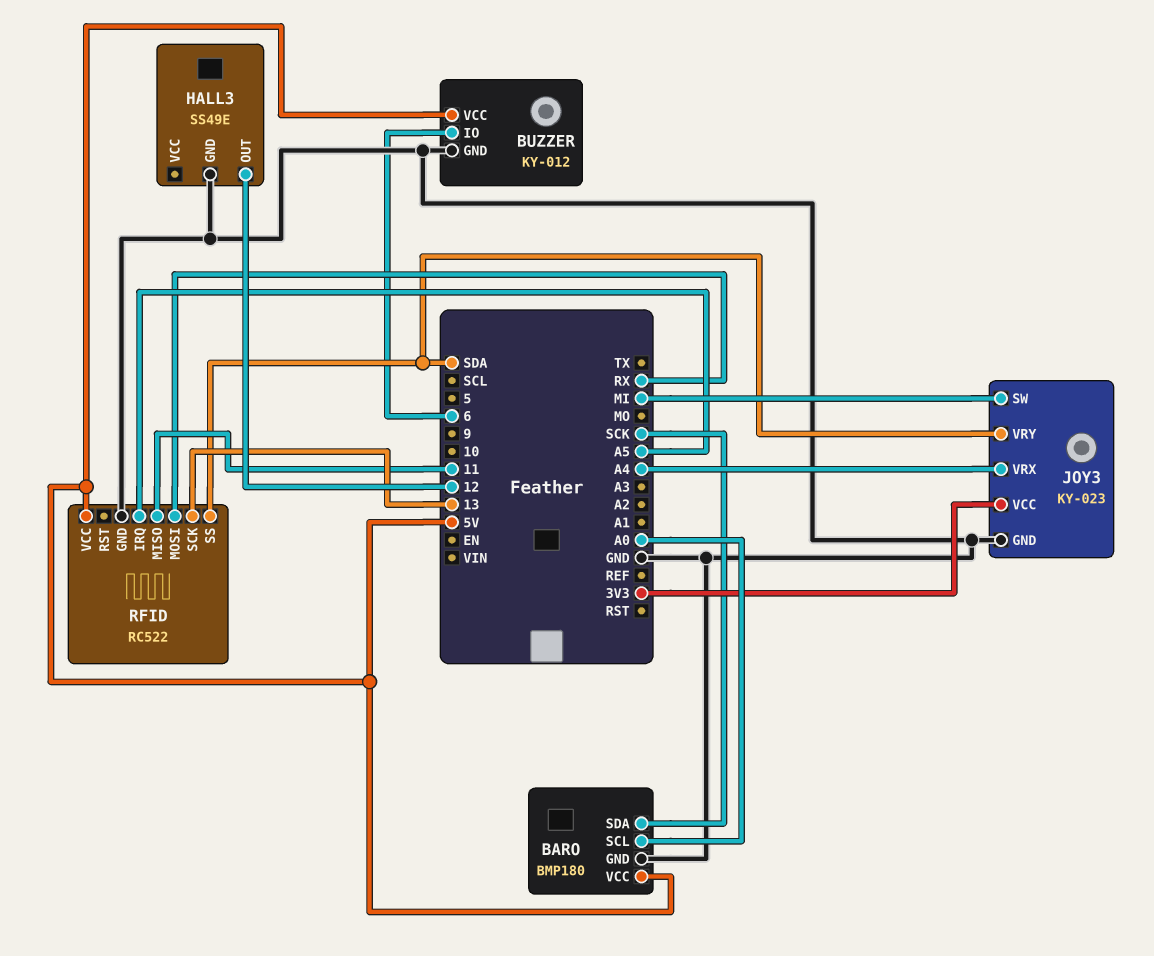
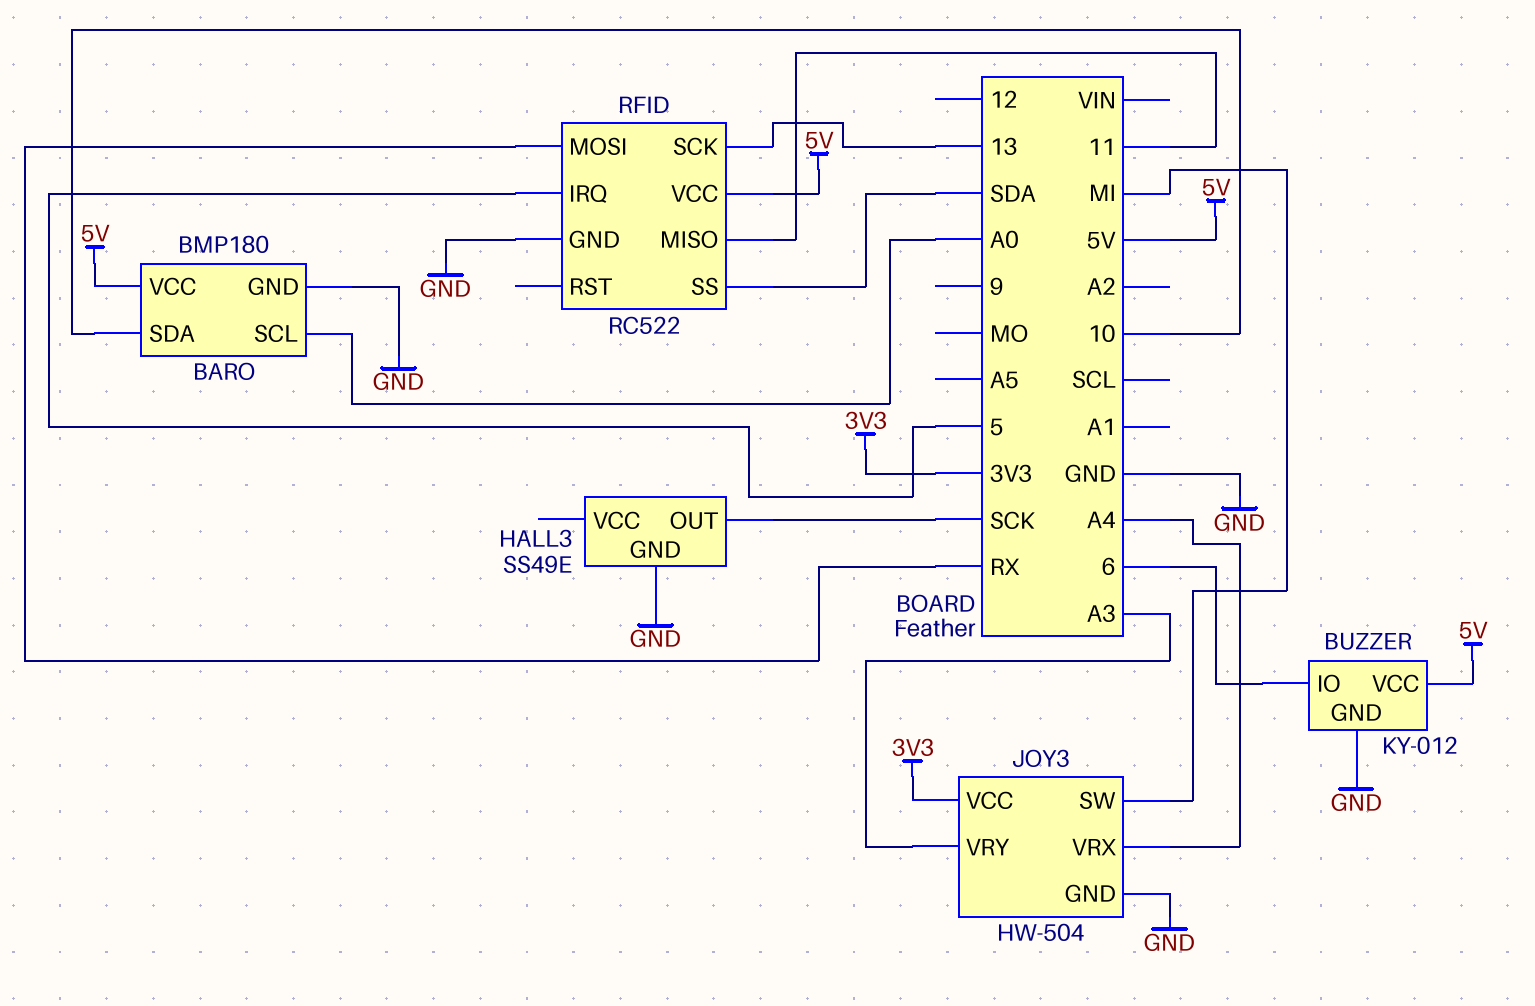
BARO pin SDA: SCK -> 10
HALL3 pin OUT: 12 -> SCK
JOY3: KY-023 -> HW-504
JOY3 pin VRY: SDA -> A3
RFID pin IRQ: A5 -> 5

